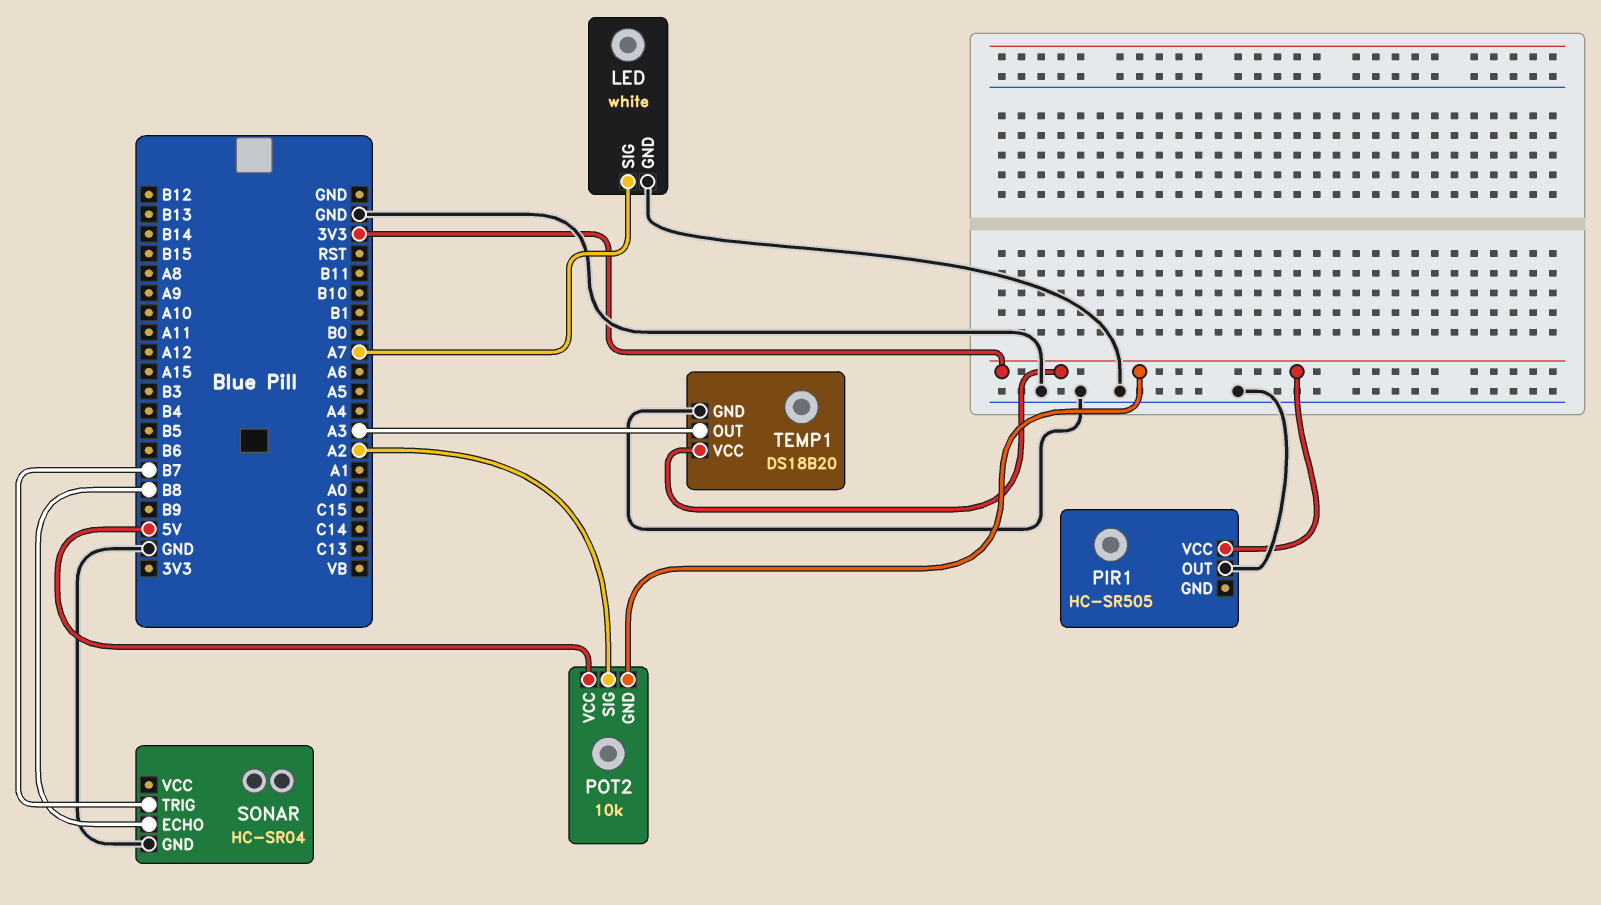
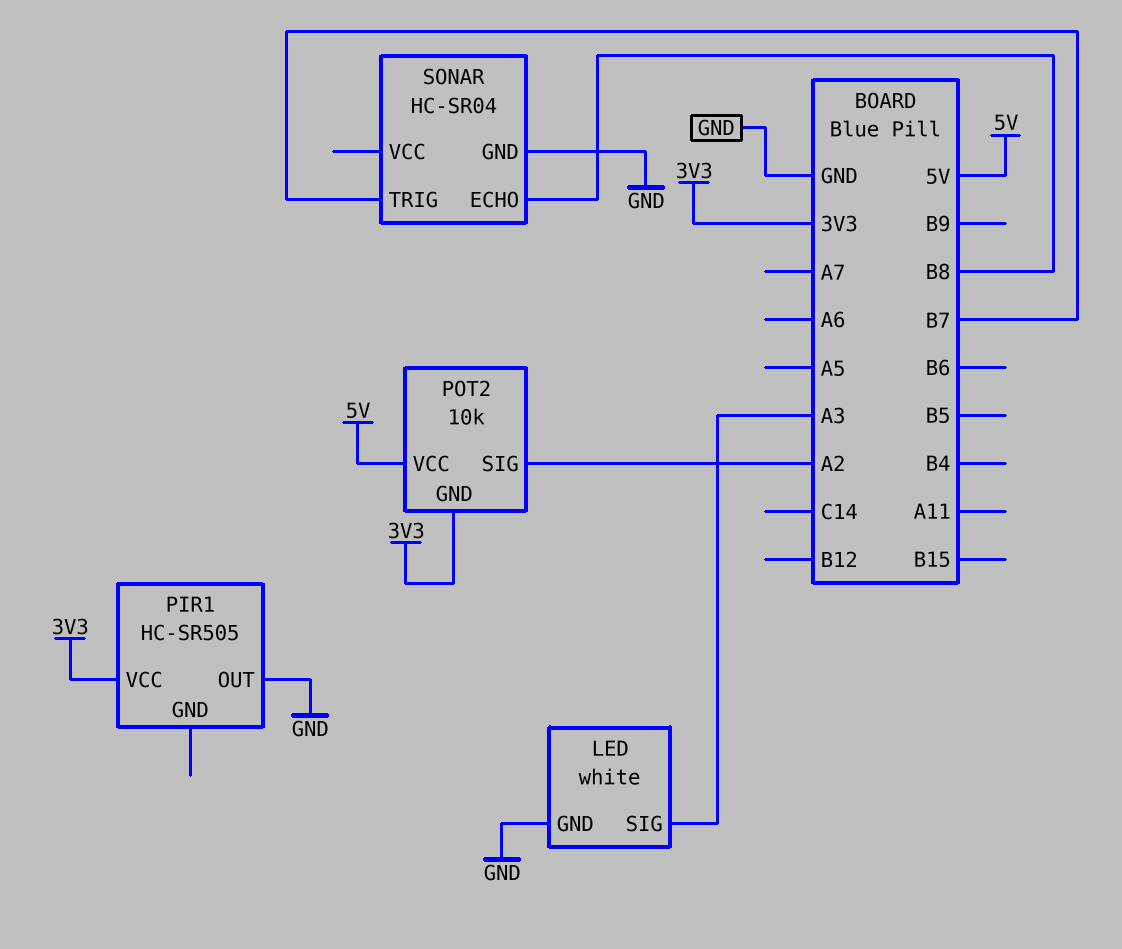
LED pin SIG: A7 -> A3
TEMP1: DS18B20 -> none
TEMP1 pin GND: GND -> none
TEMP1 pin OUT: A3 -> none
TEMP1 pin VCC: 3V3 -> none

